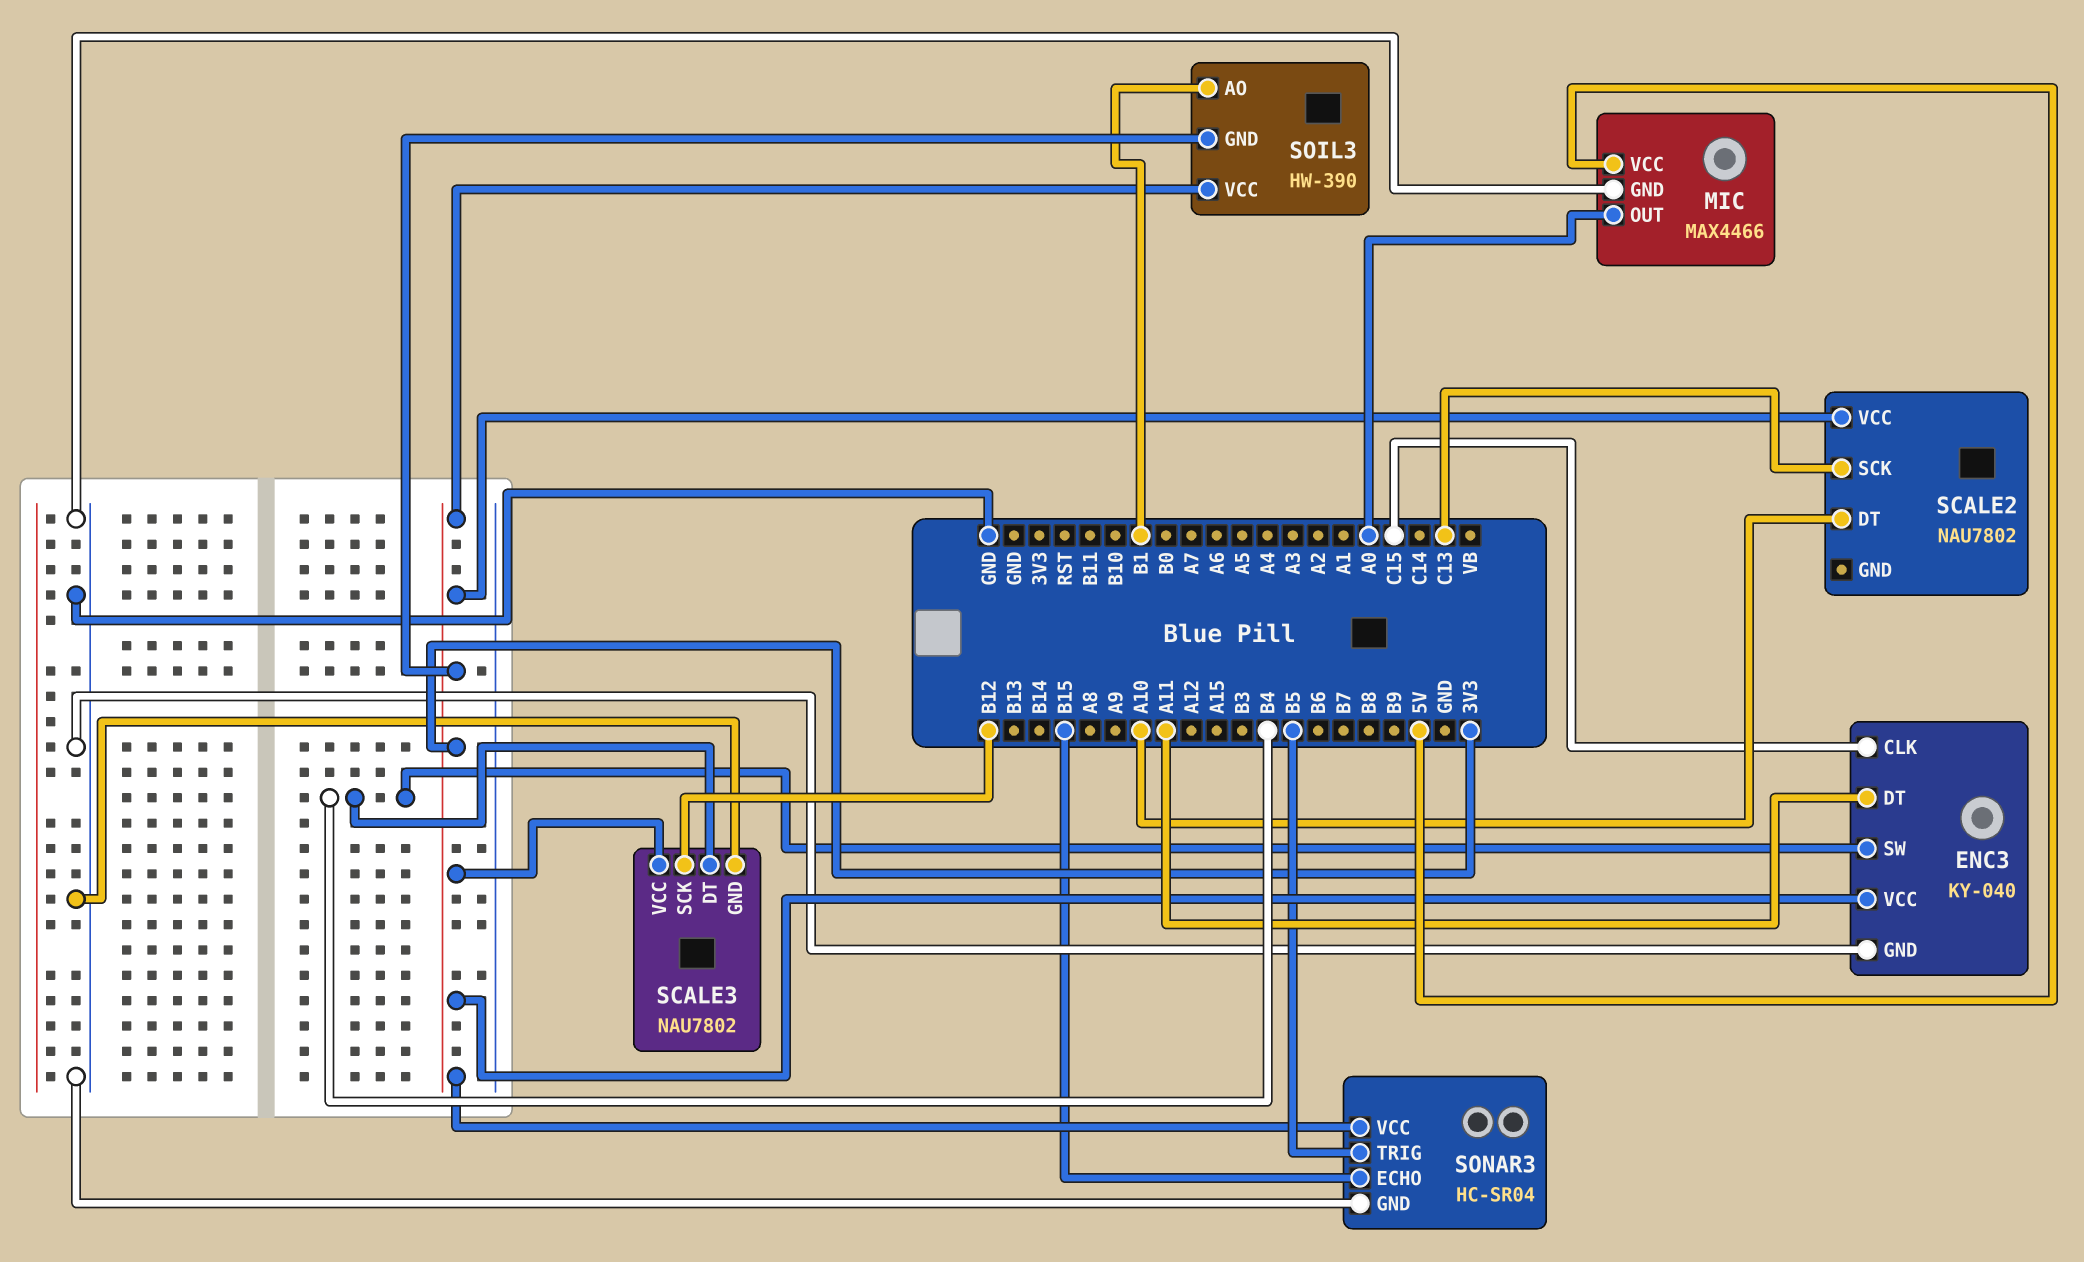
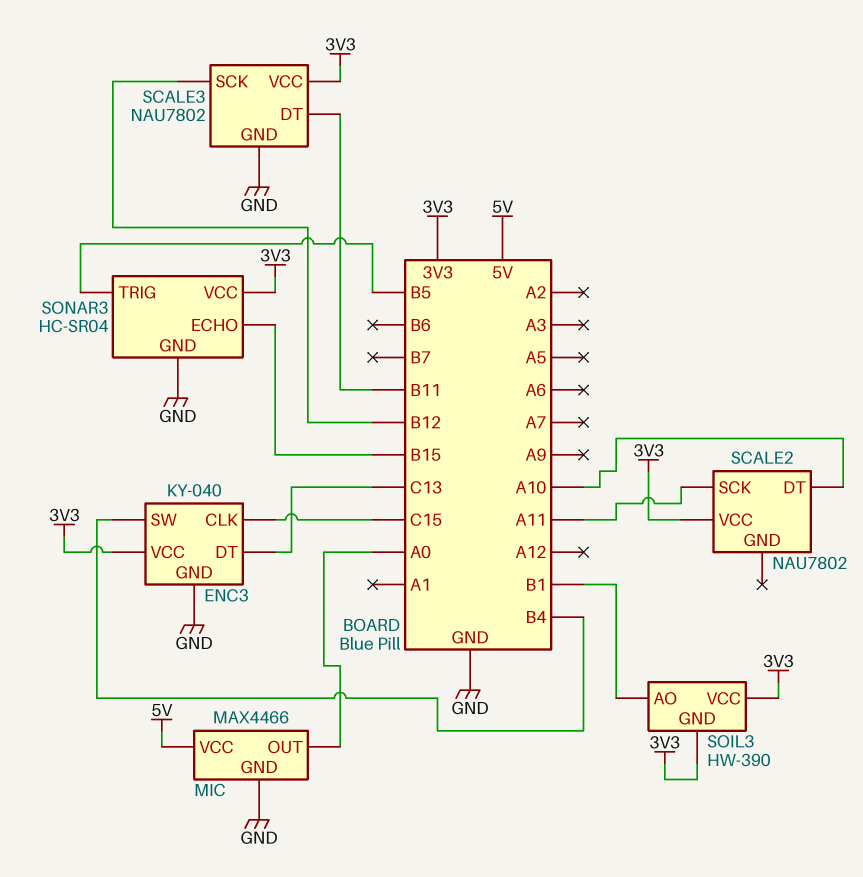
ENC3 pin DT: A11 -> C13
SCALE2 pin SCK: C13 -> A11
SCALE3 pin DT: B4 -> B11

